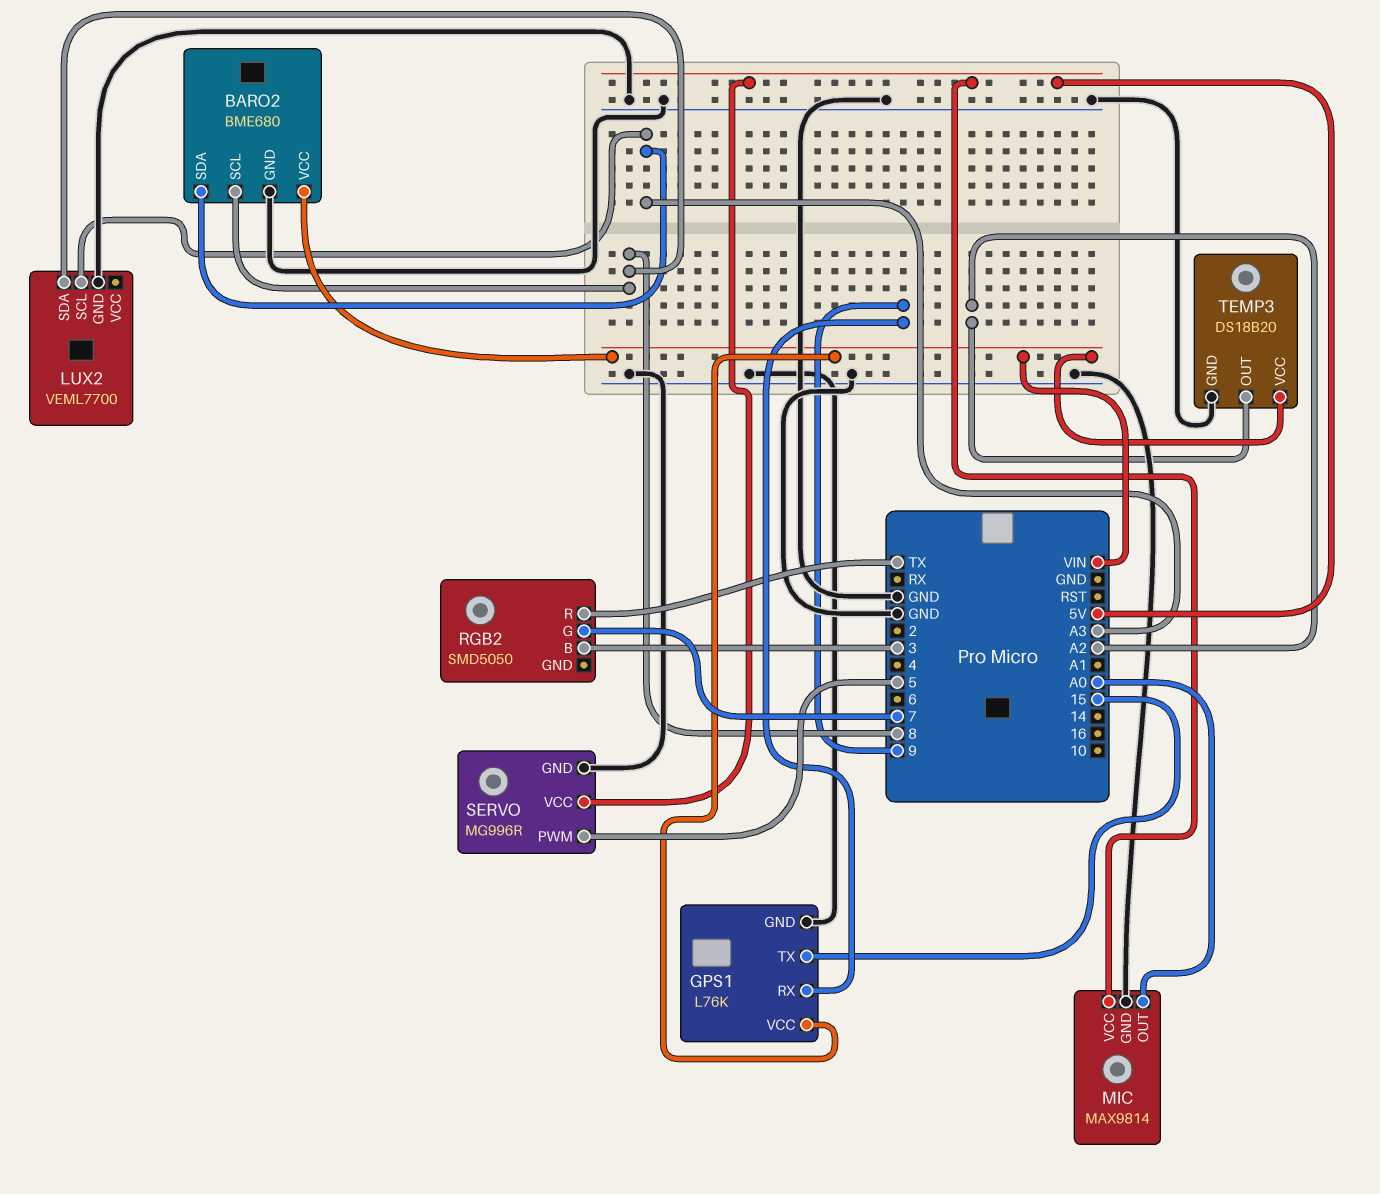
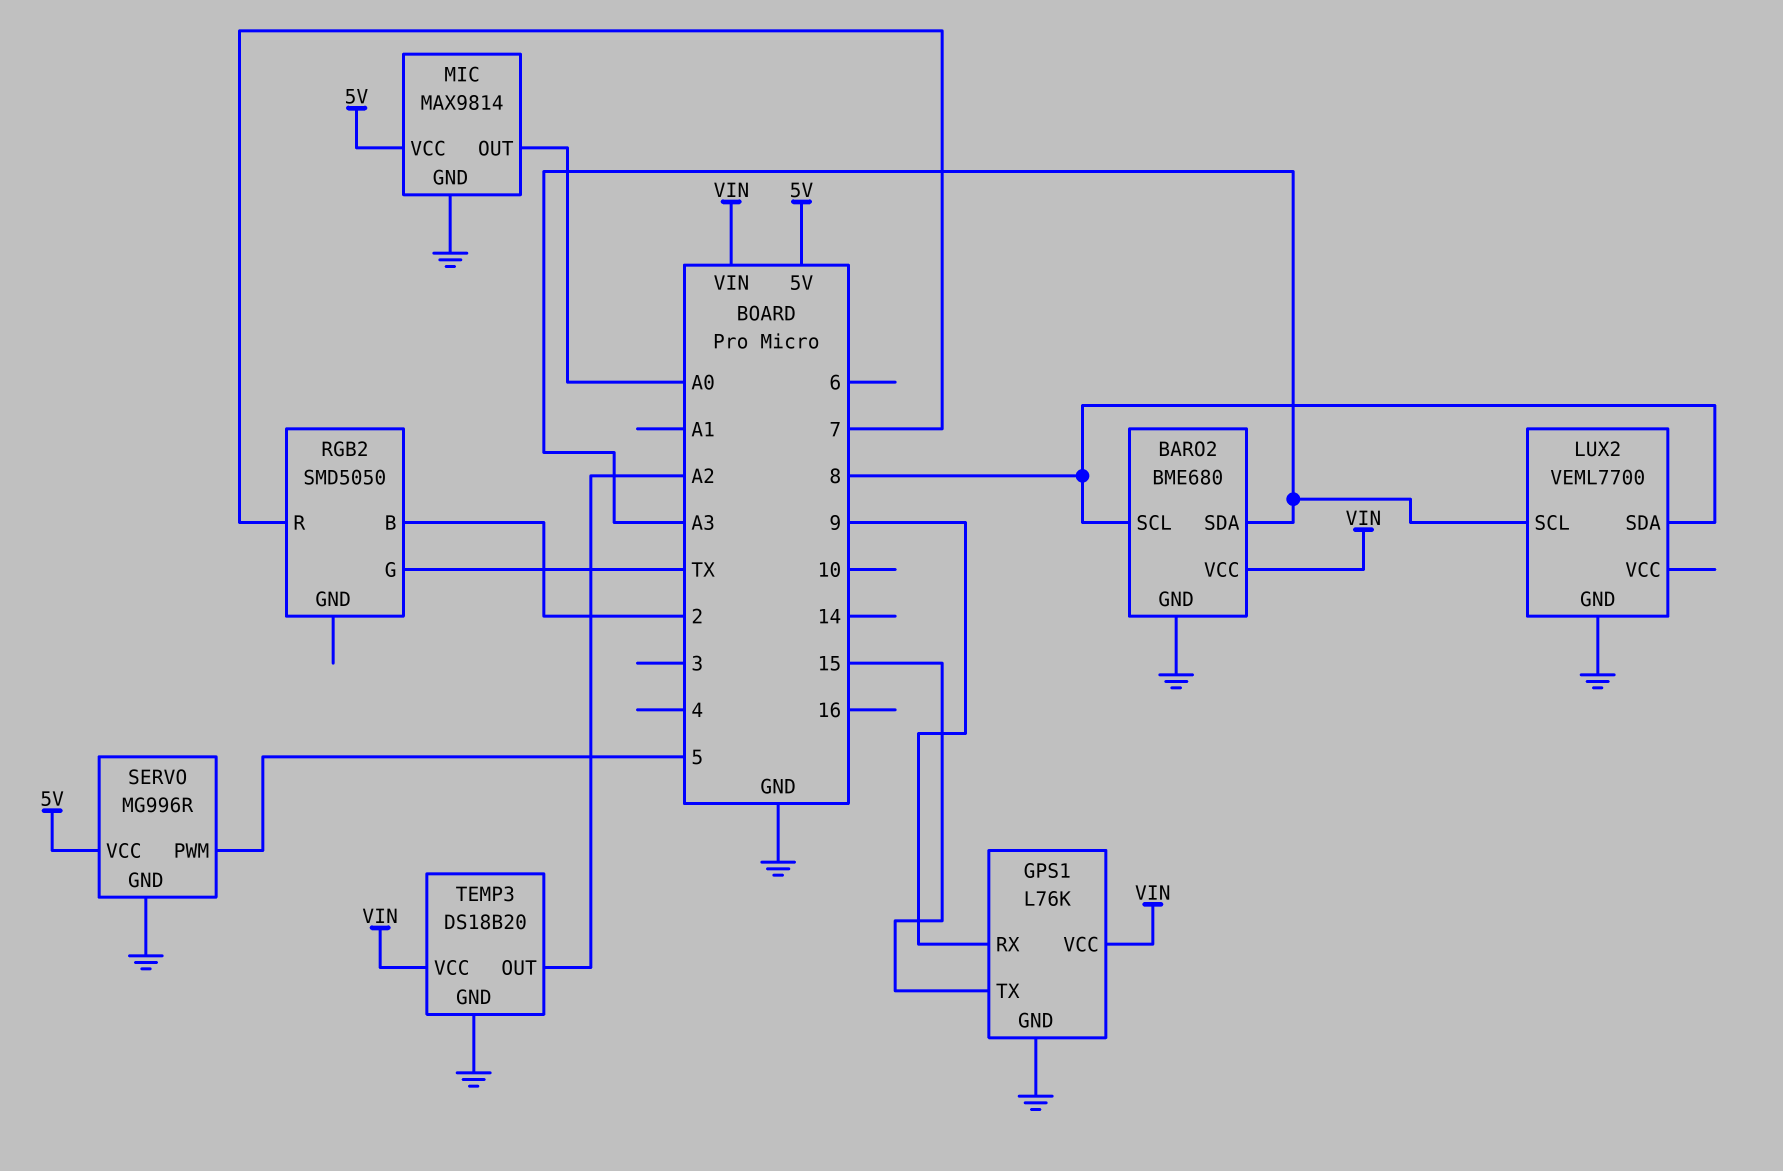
RGB2 pin B: 3 -> 2
RGB2 pin G: 7 -> TX
RGB2 pin R: TX -> 7

